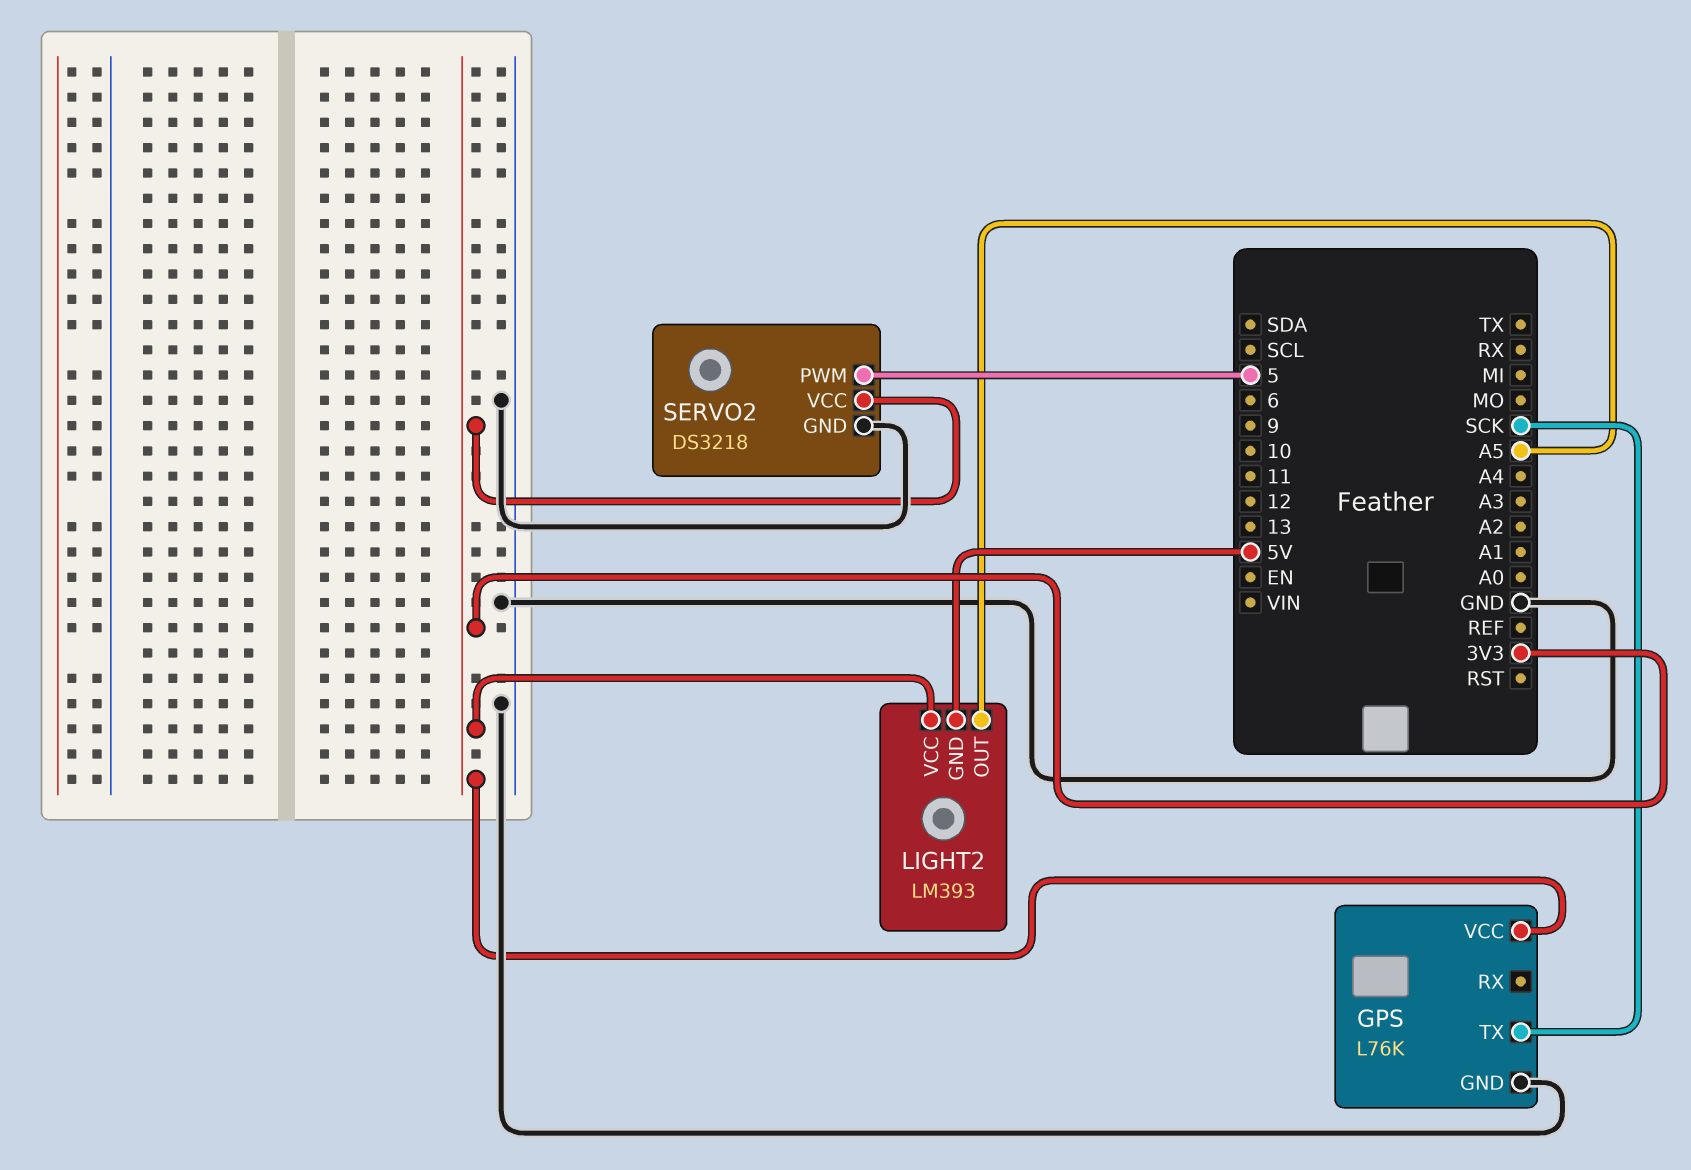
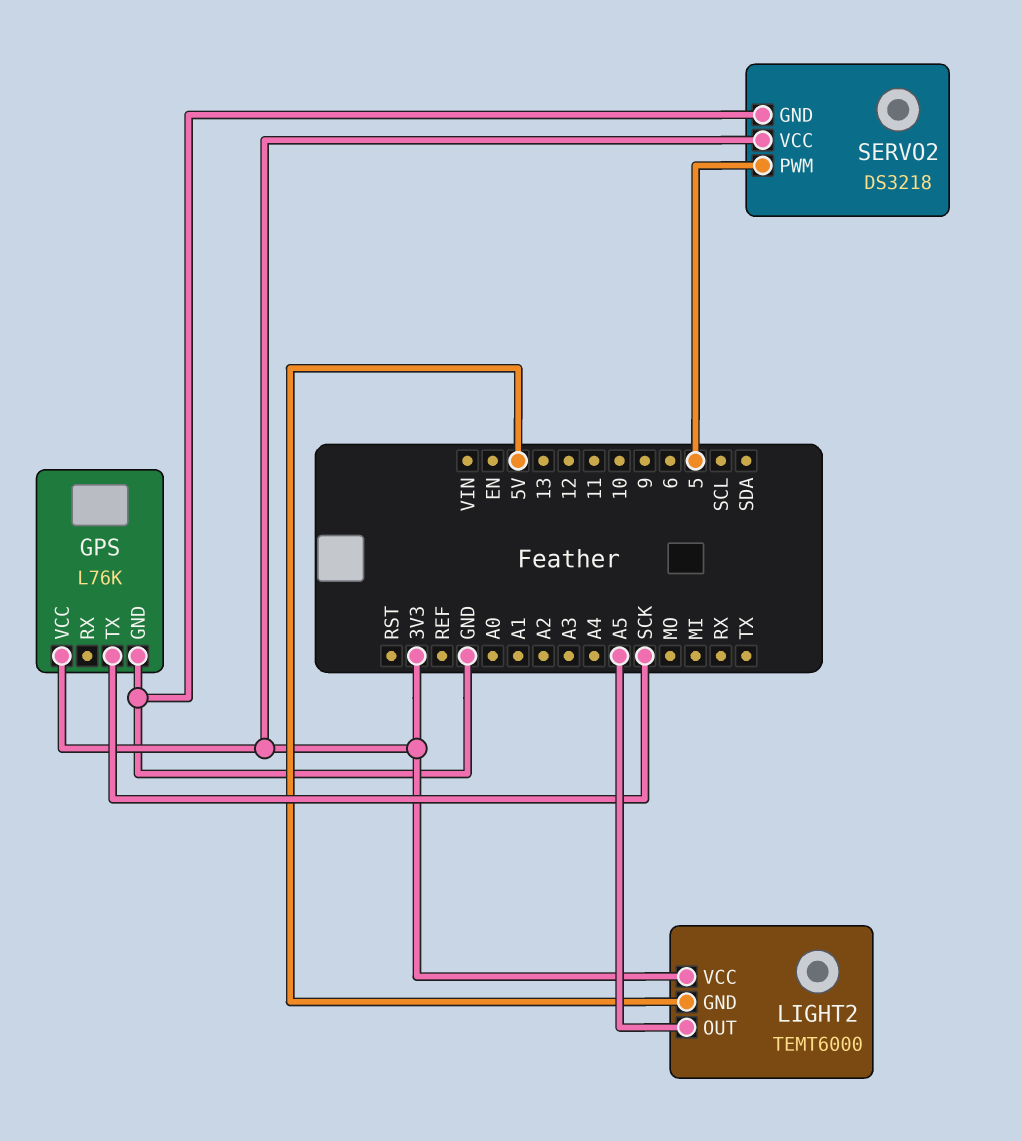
LIGHT2: LM393 -> TEMT6000

